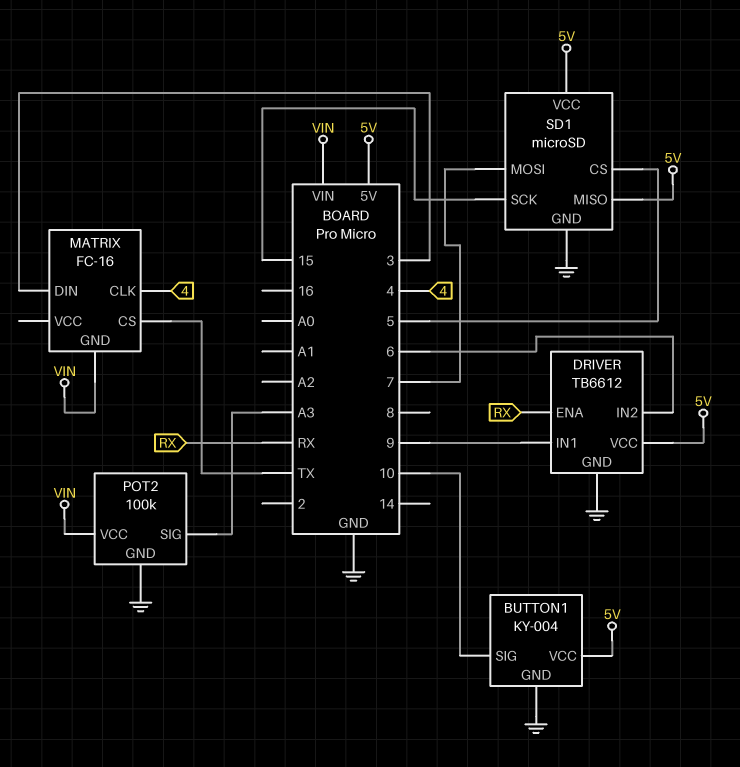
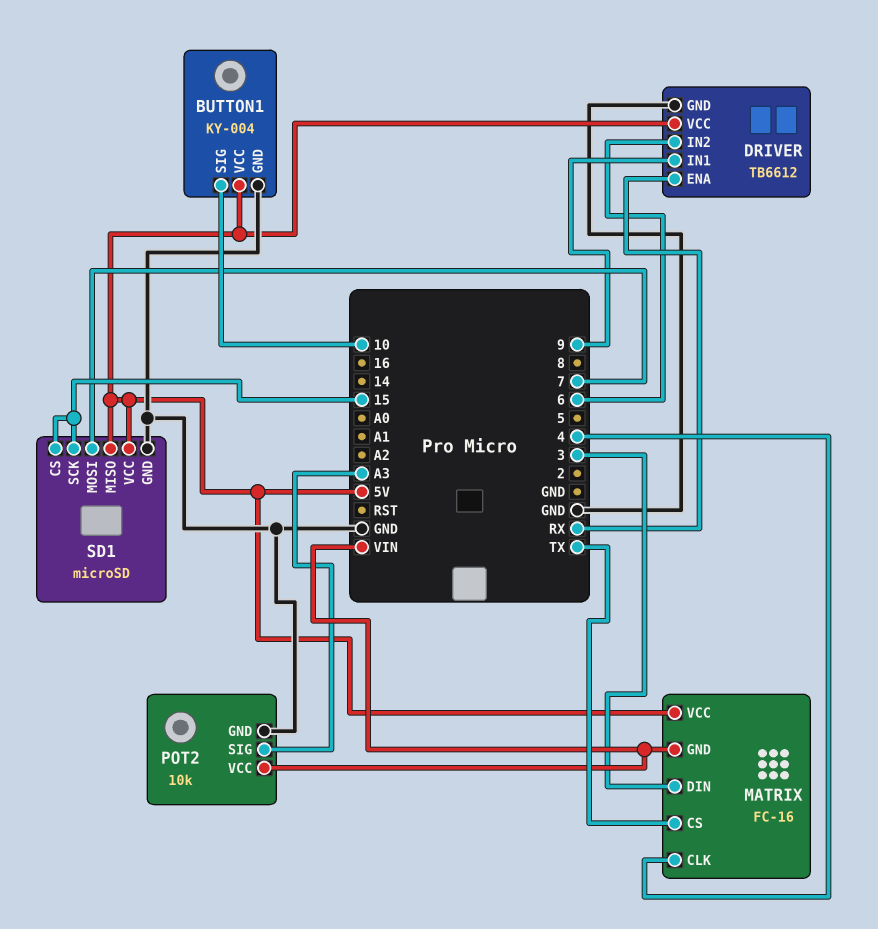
MATRIX pin VCC: none -> 5V
POT2: 100k -> 10k
SD1 pin CS: 5 -> 15

